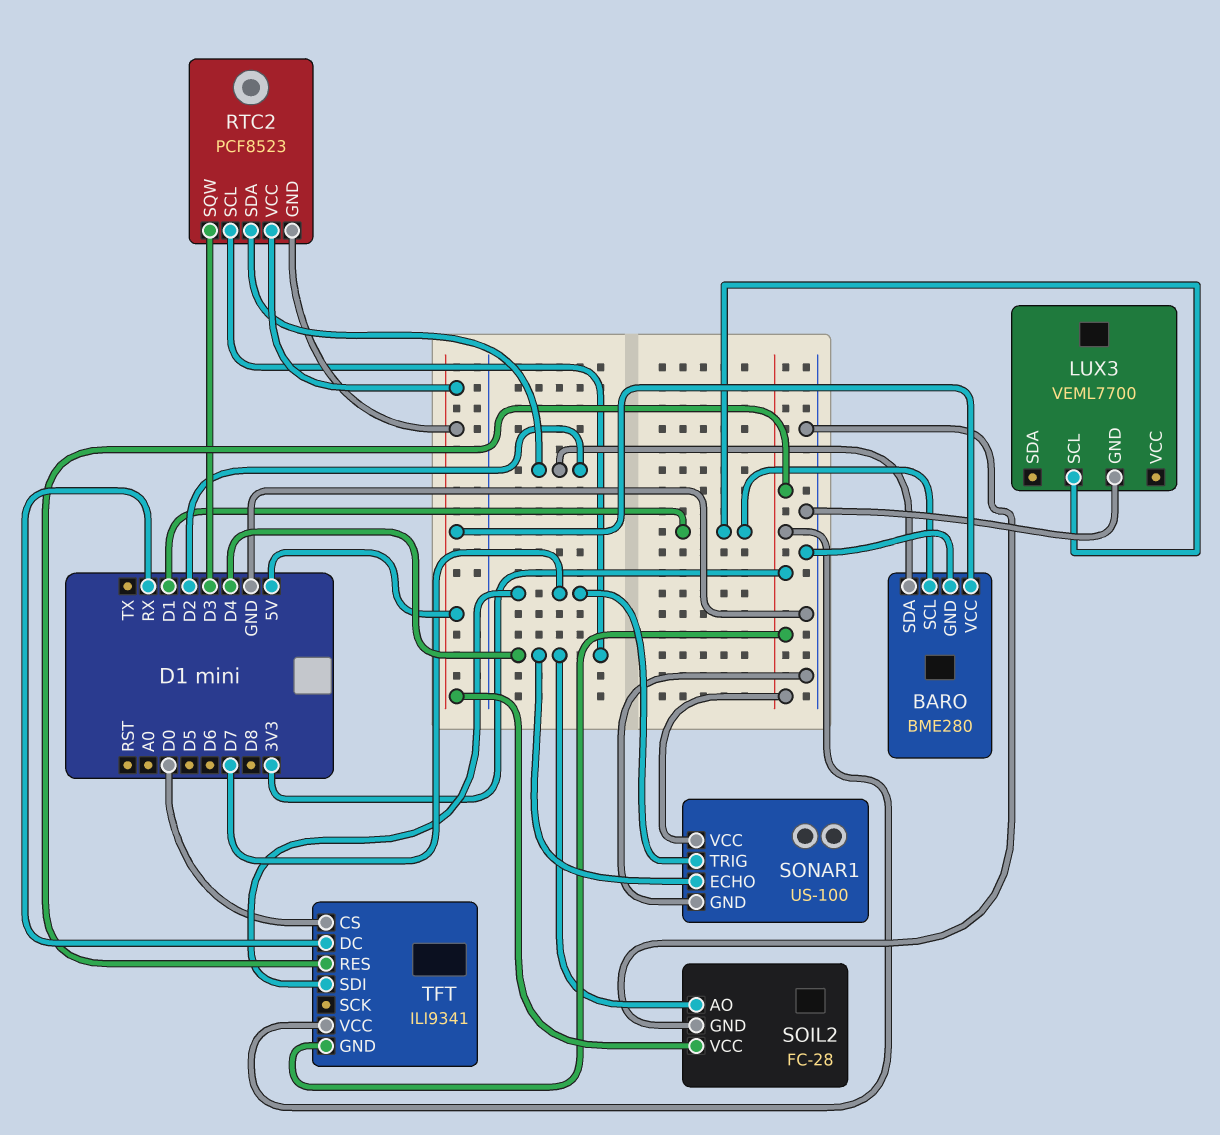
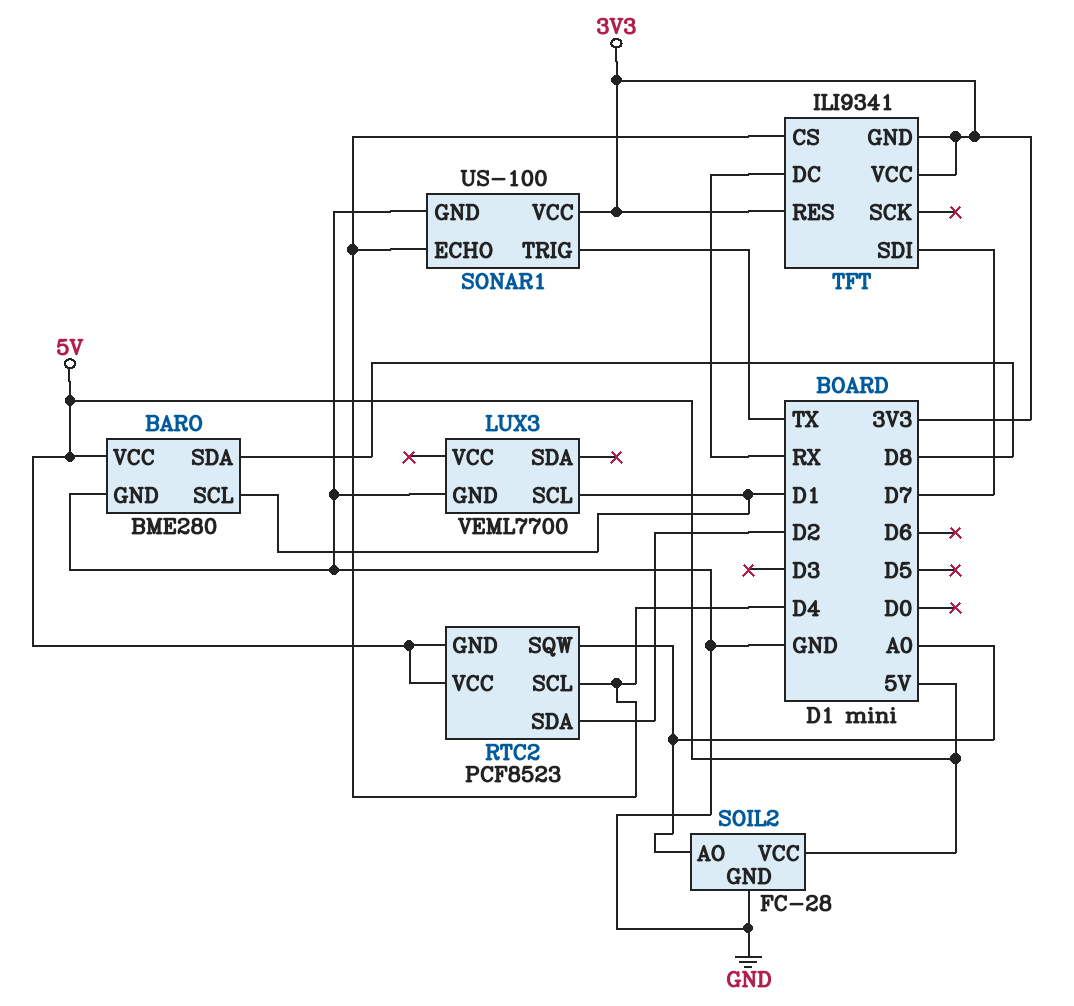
BARO pin SDA: D2 -> D8
RTC2 pin SQW: D3 -> A0
SOIL2 pin AO: D4 -> A0
SONAR1 pin TRIG: D7 -> TX
TFT pin CS: D0 -> D4

